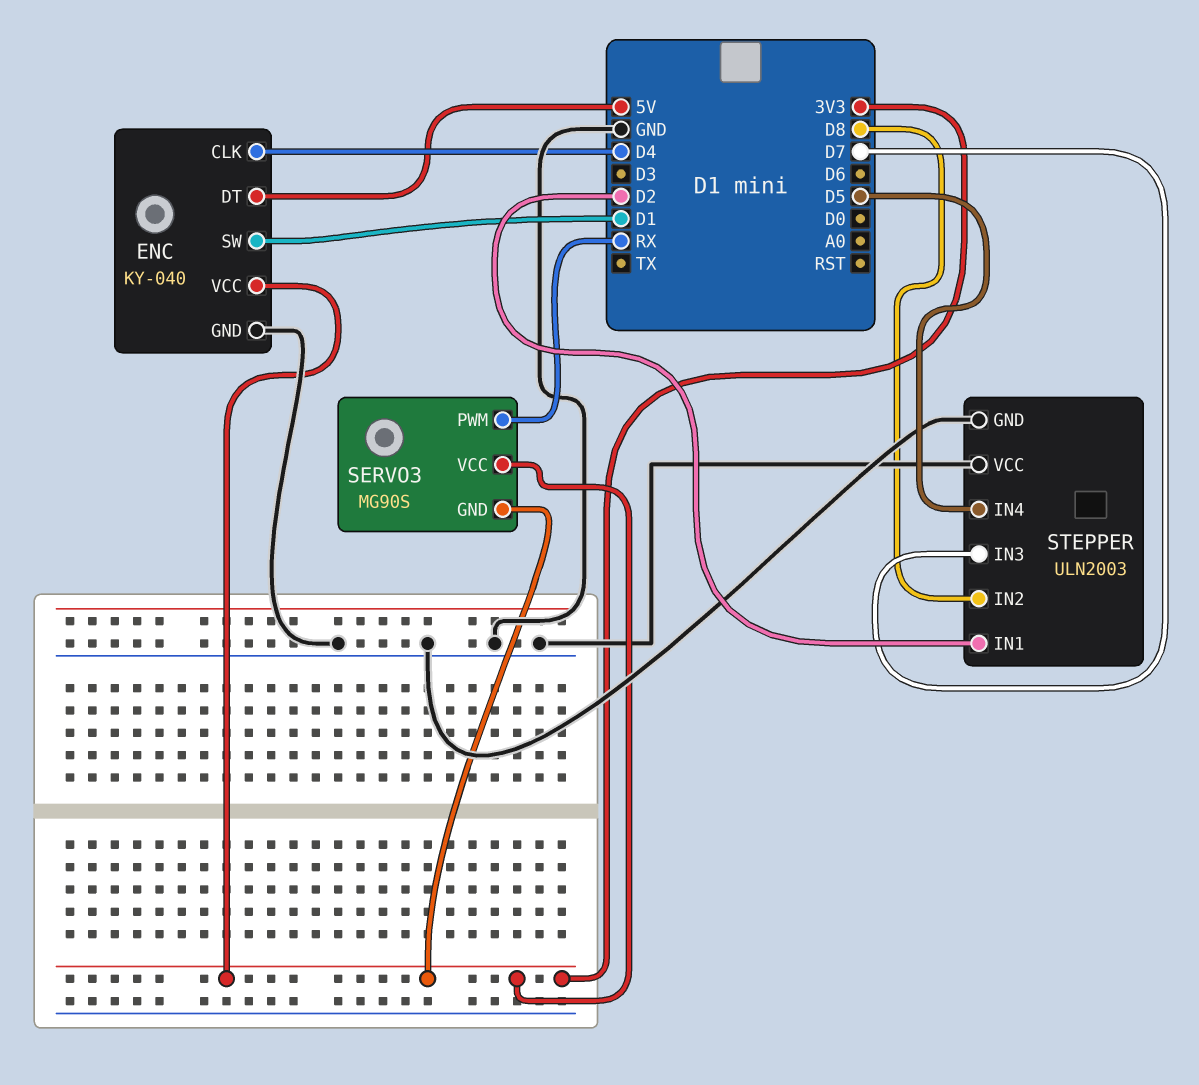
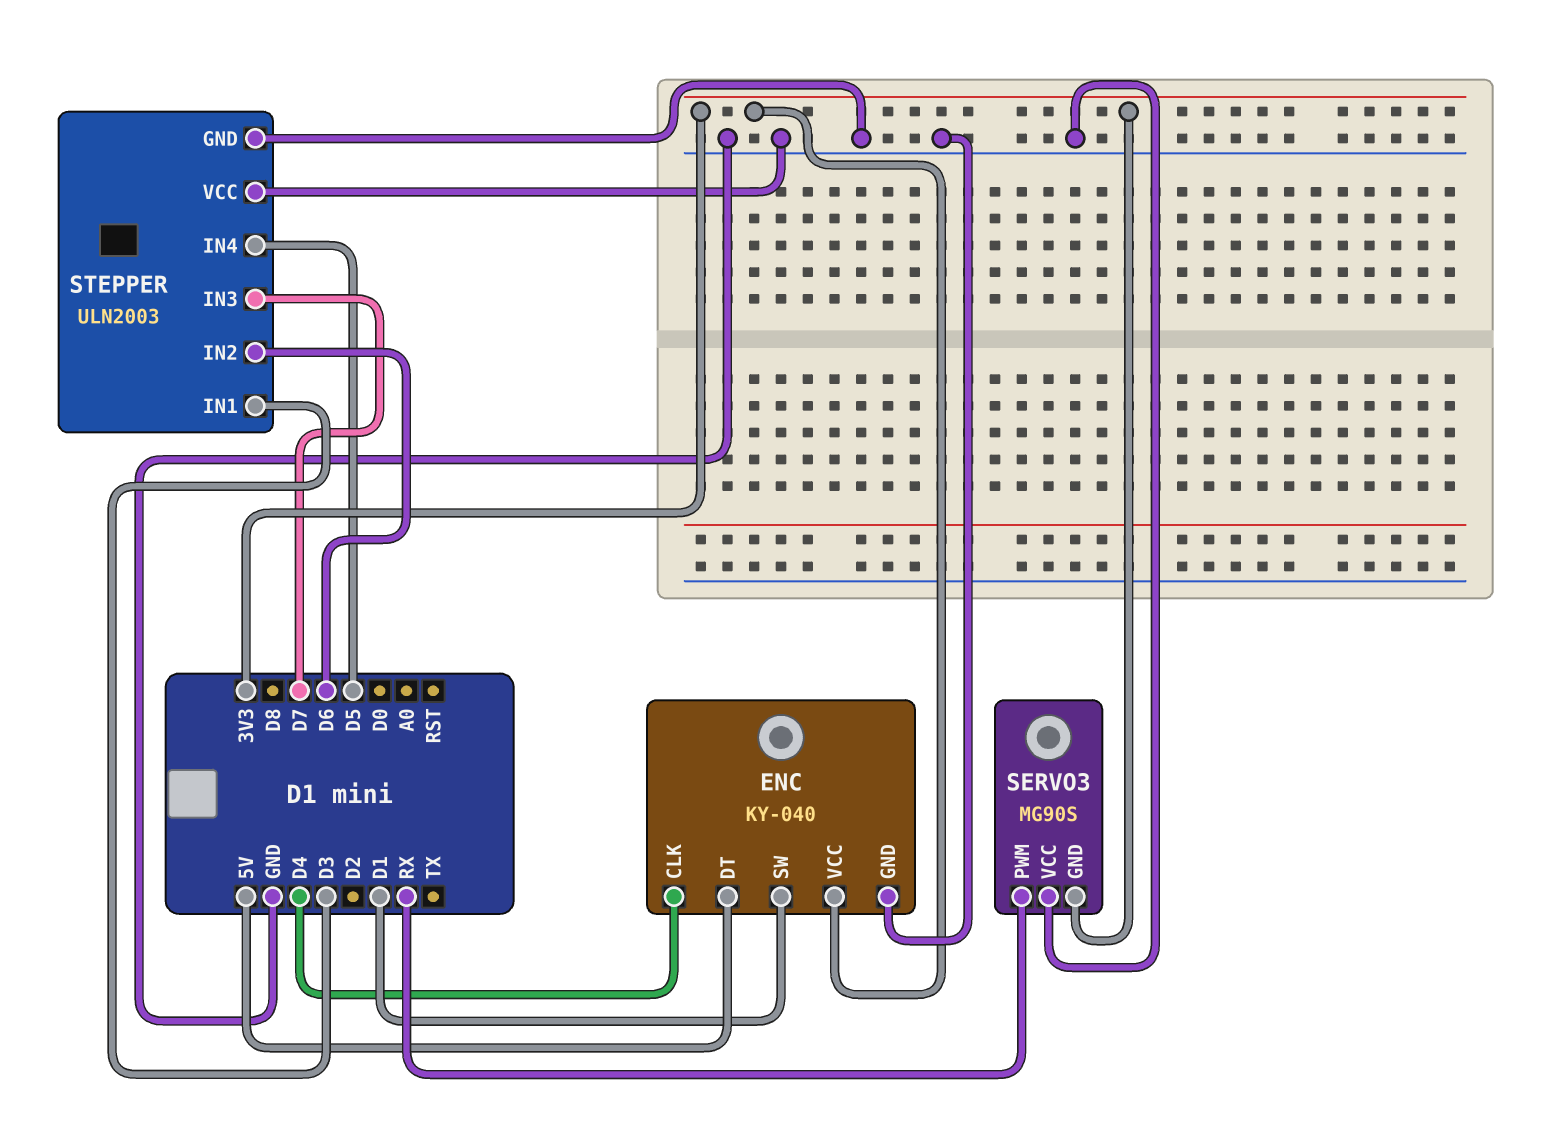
SERVO3 pin VCC: 3V3 -> GND
STEPPER pin IN1: D2 -> D3
STEPPER pin IN2: D8 -> D6

